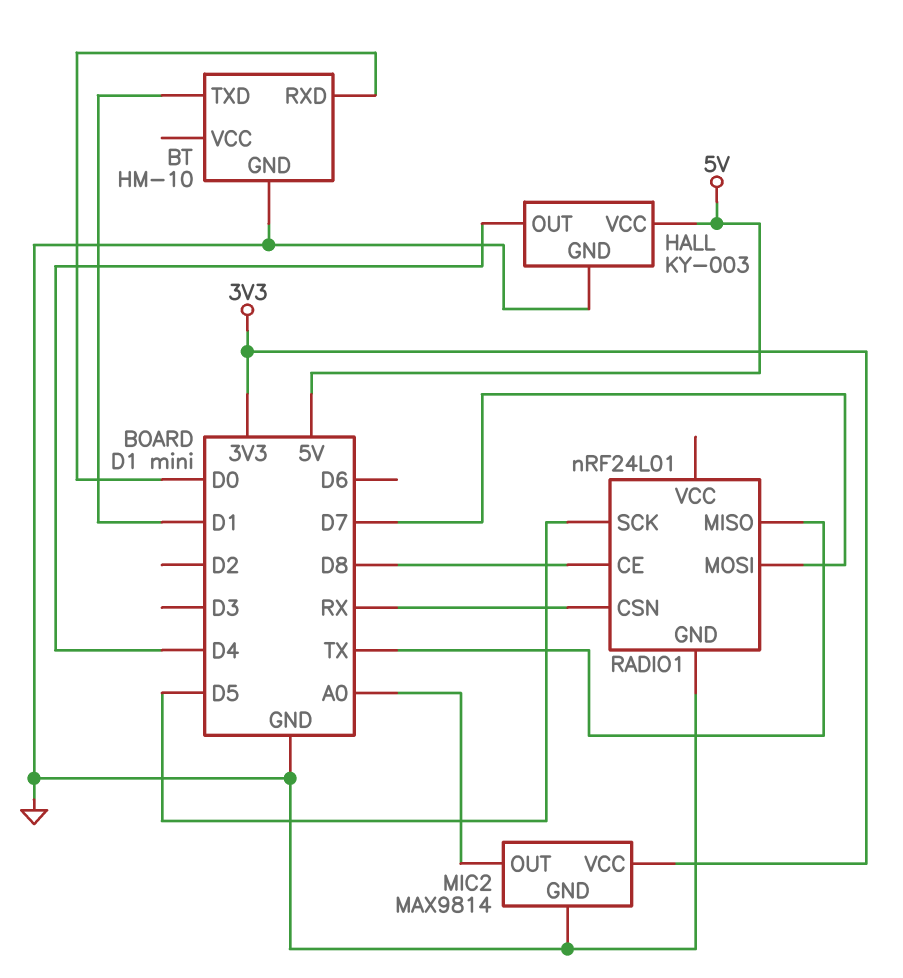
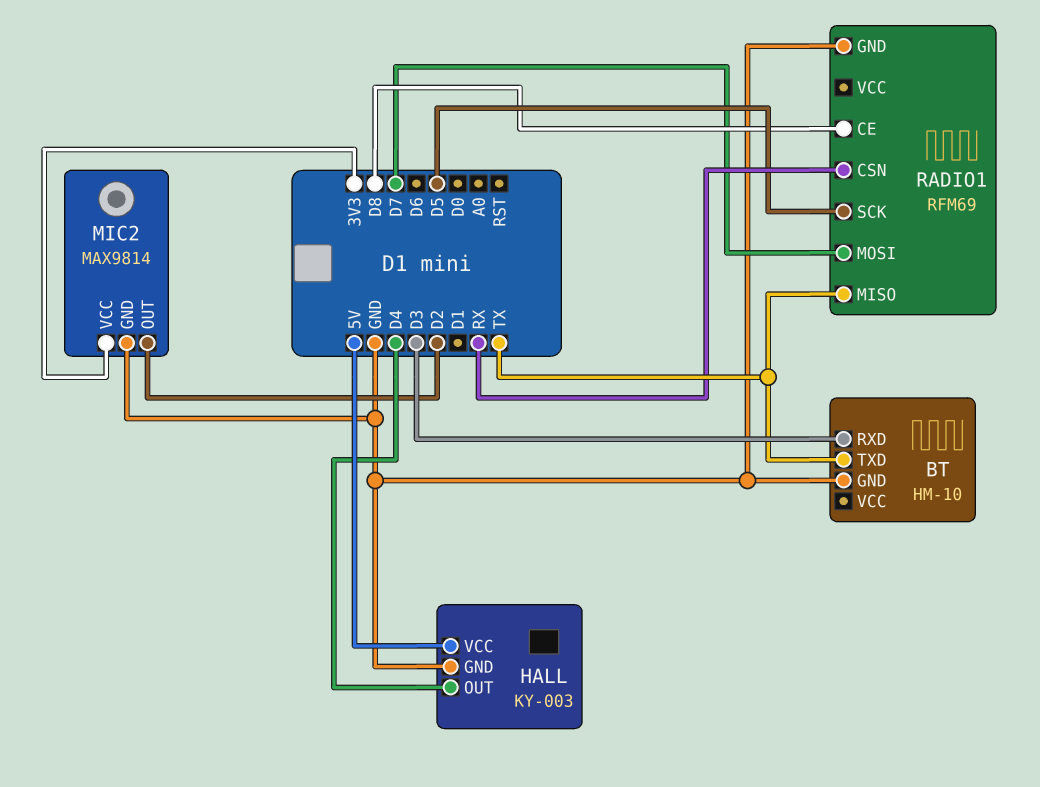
BT pin RXD: D0 -> D3
BT pin TXD: D1 -> TX
MIC2 pin OUT: A0 -> D2
RADIO1: nRF24L01 -> RFM69

